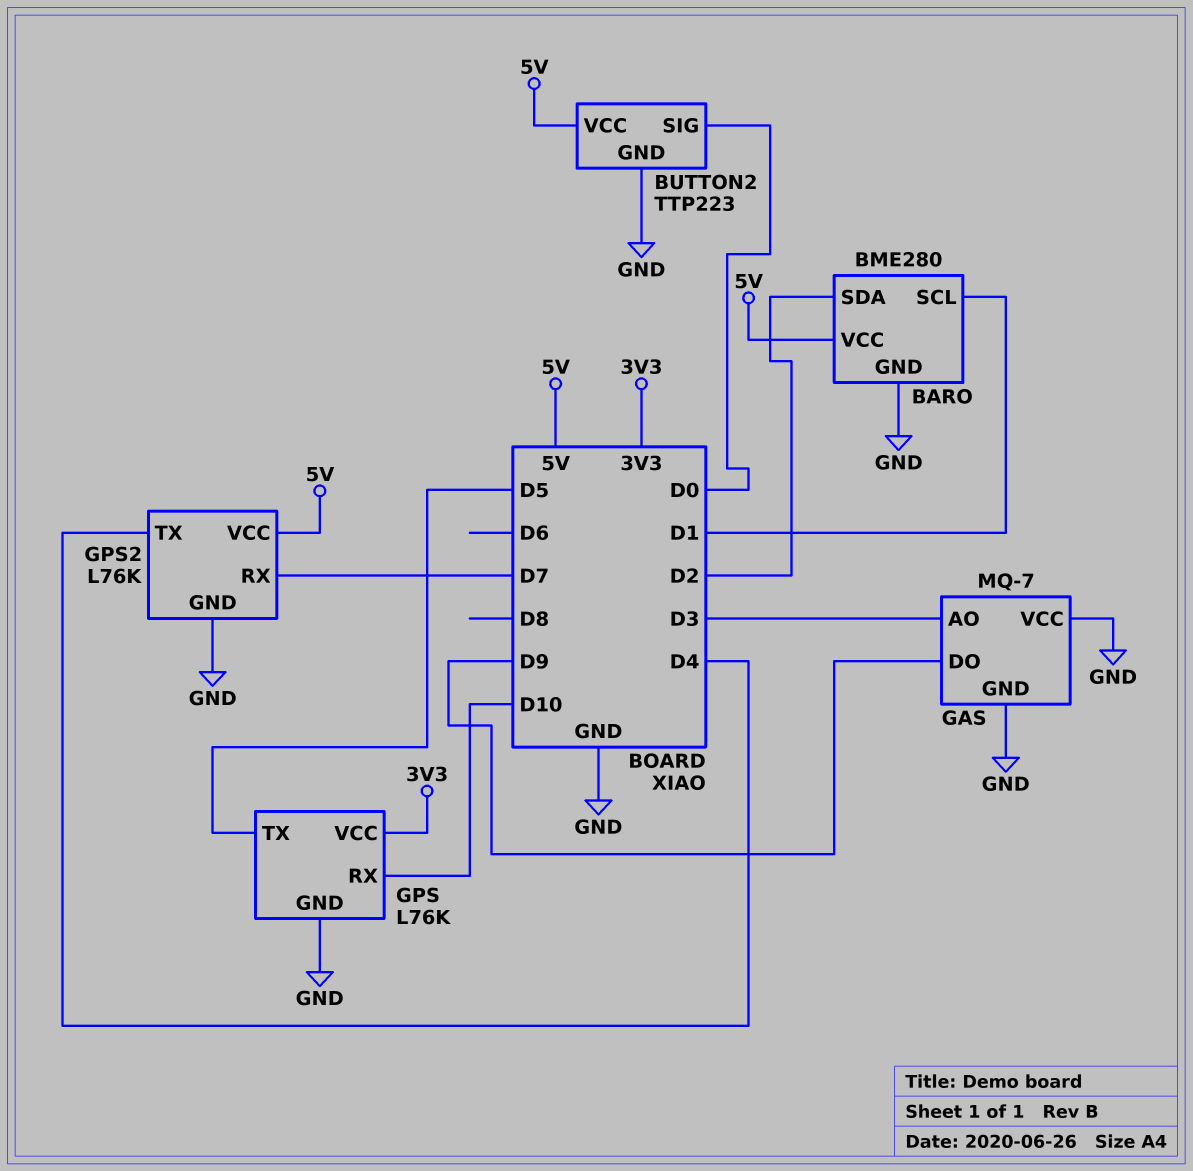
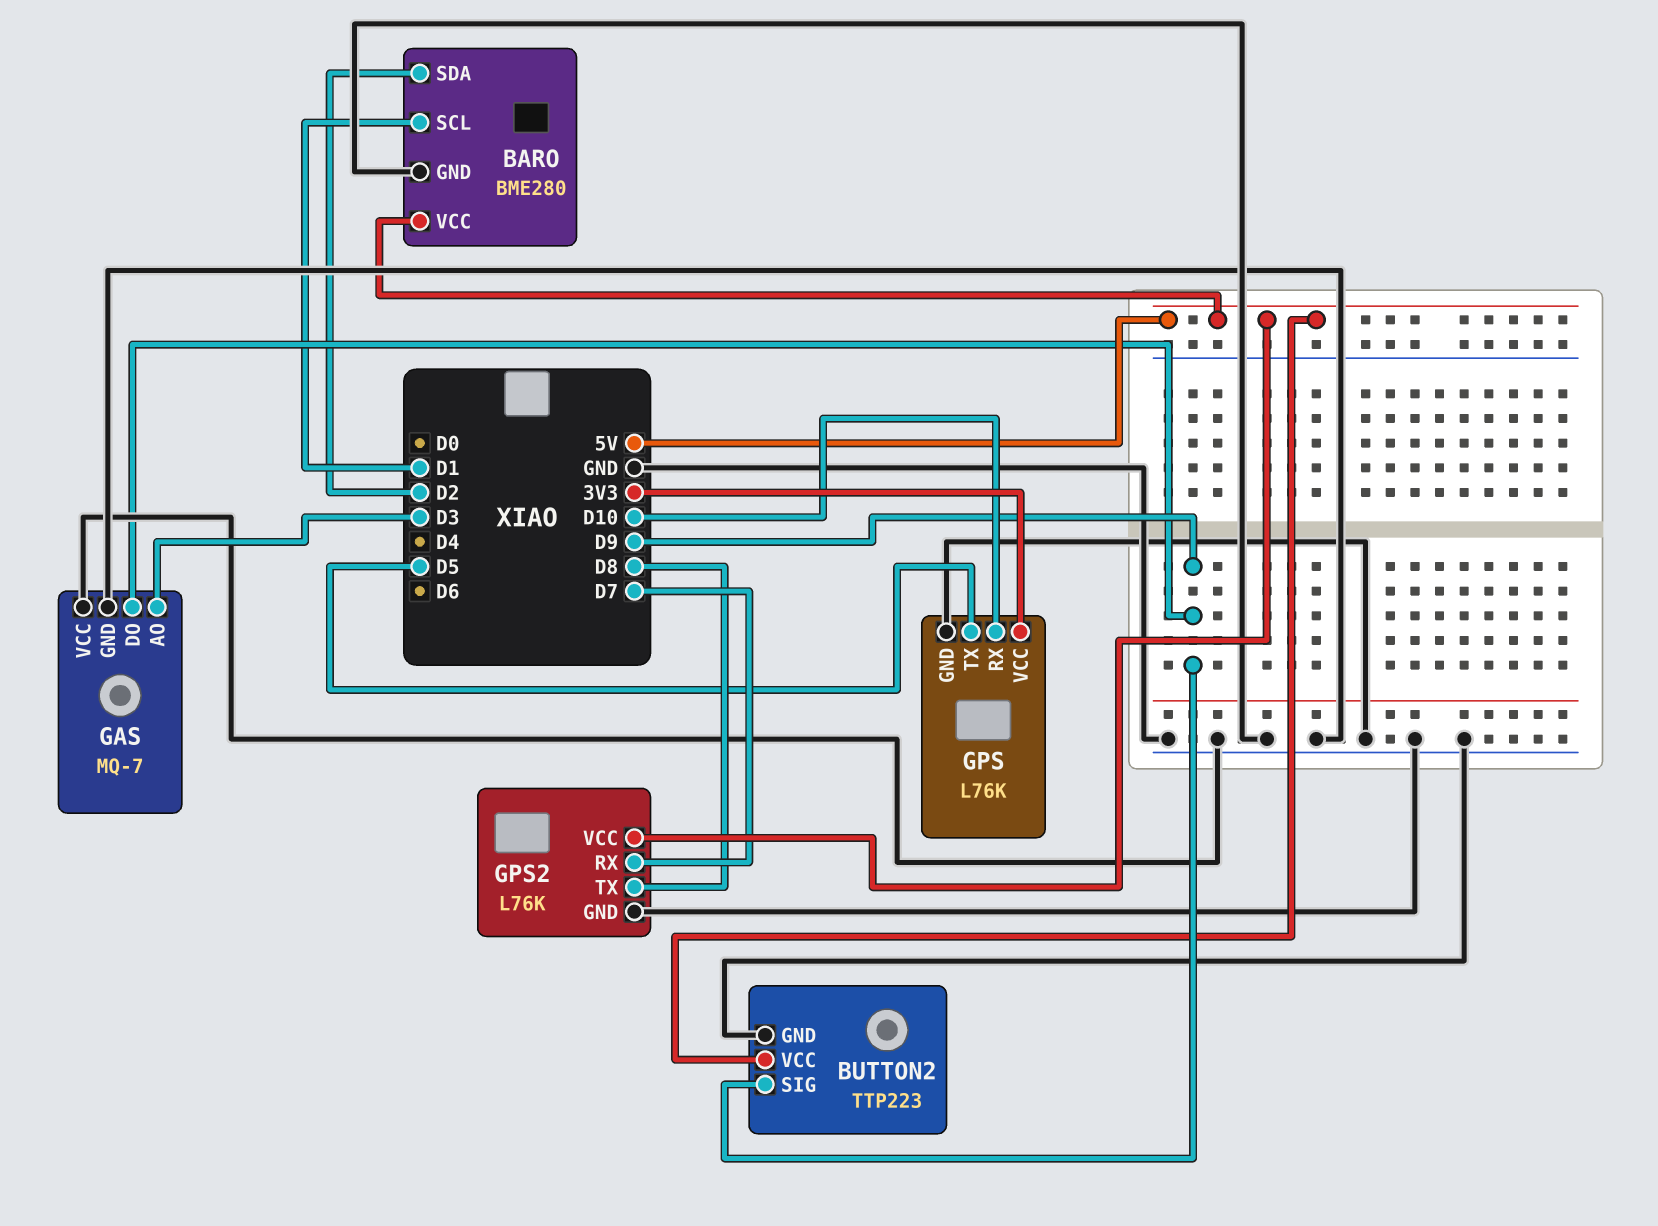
BUTTON2 pin SIG: D0 -> D9
GPS2 pin TX: D4 -> D8

